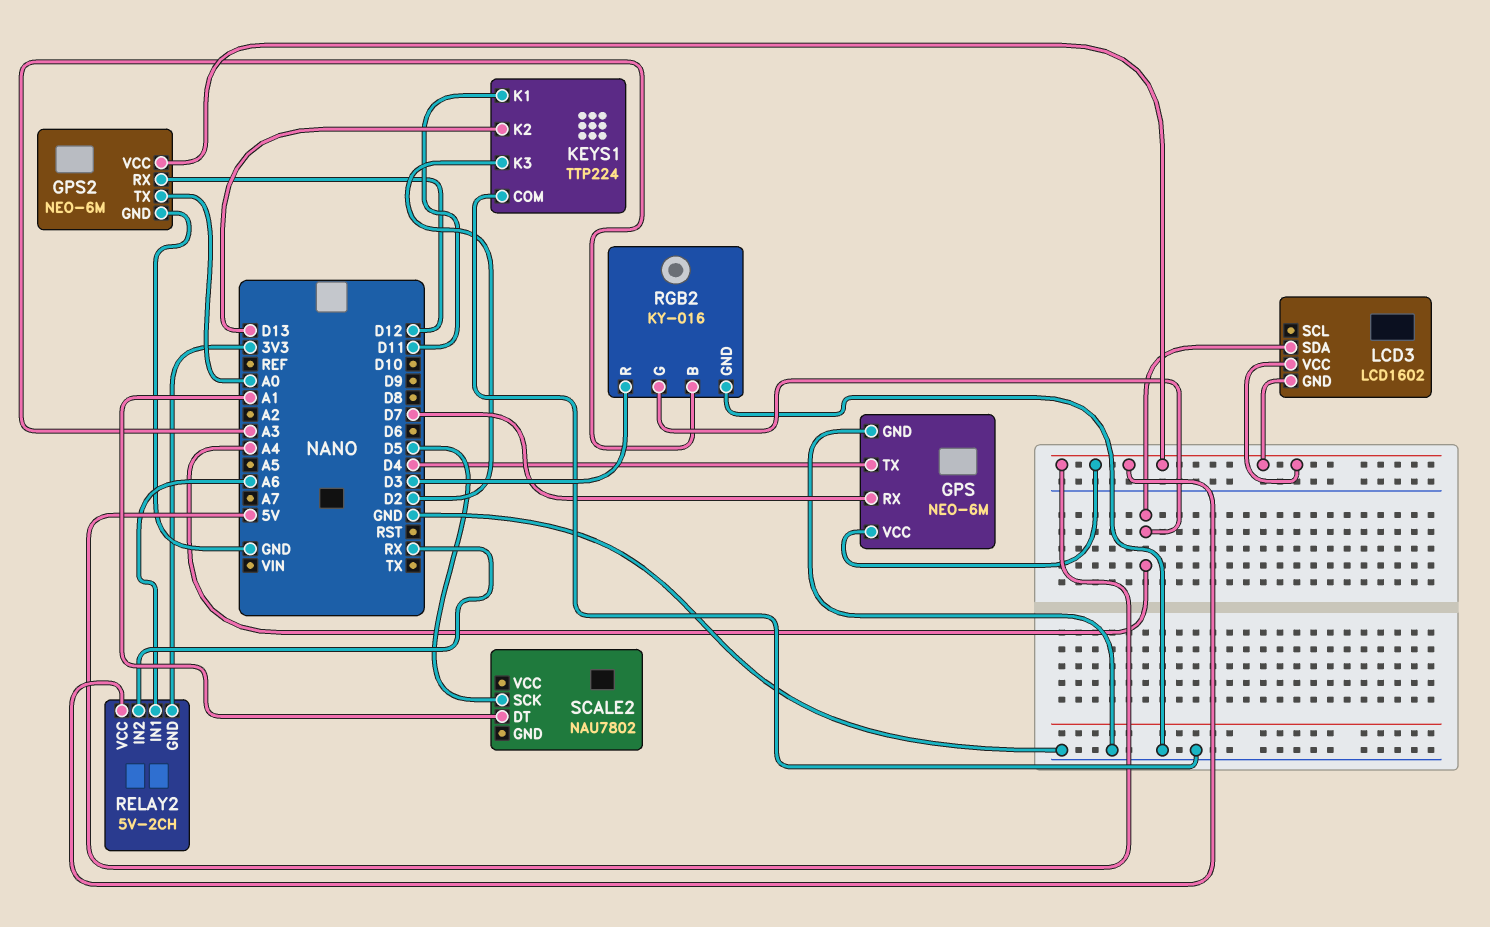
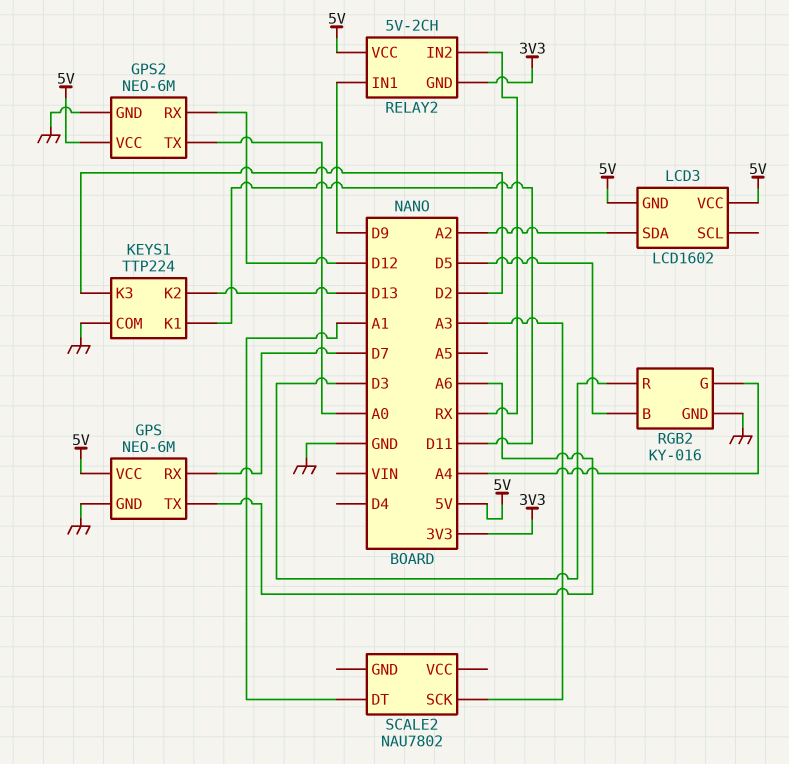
GPS pin TX: D4 -> A6
LCD3 pin SDA: A4 -> A2
RELAY2 pin IN1: A6 -> D9
RGB2 pin B: A3 -> D5
SCALE2 pin SCK: D5 -> A3

